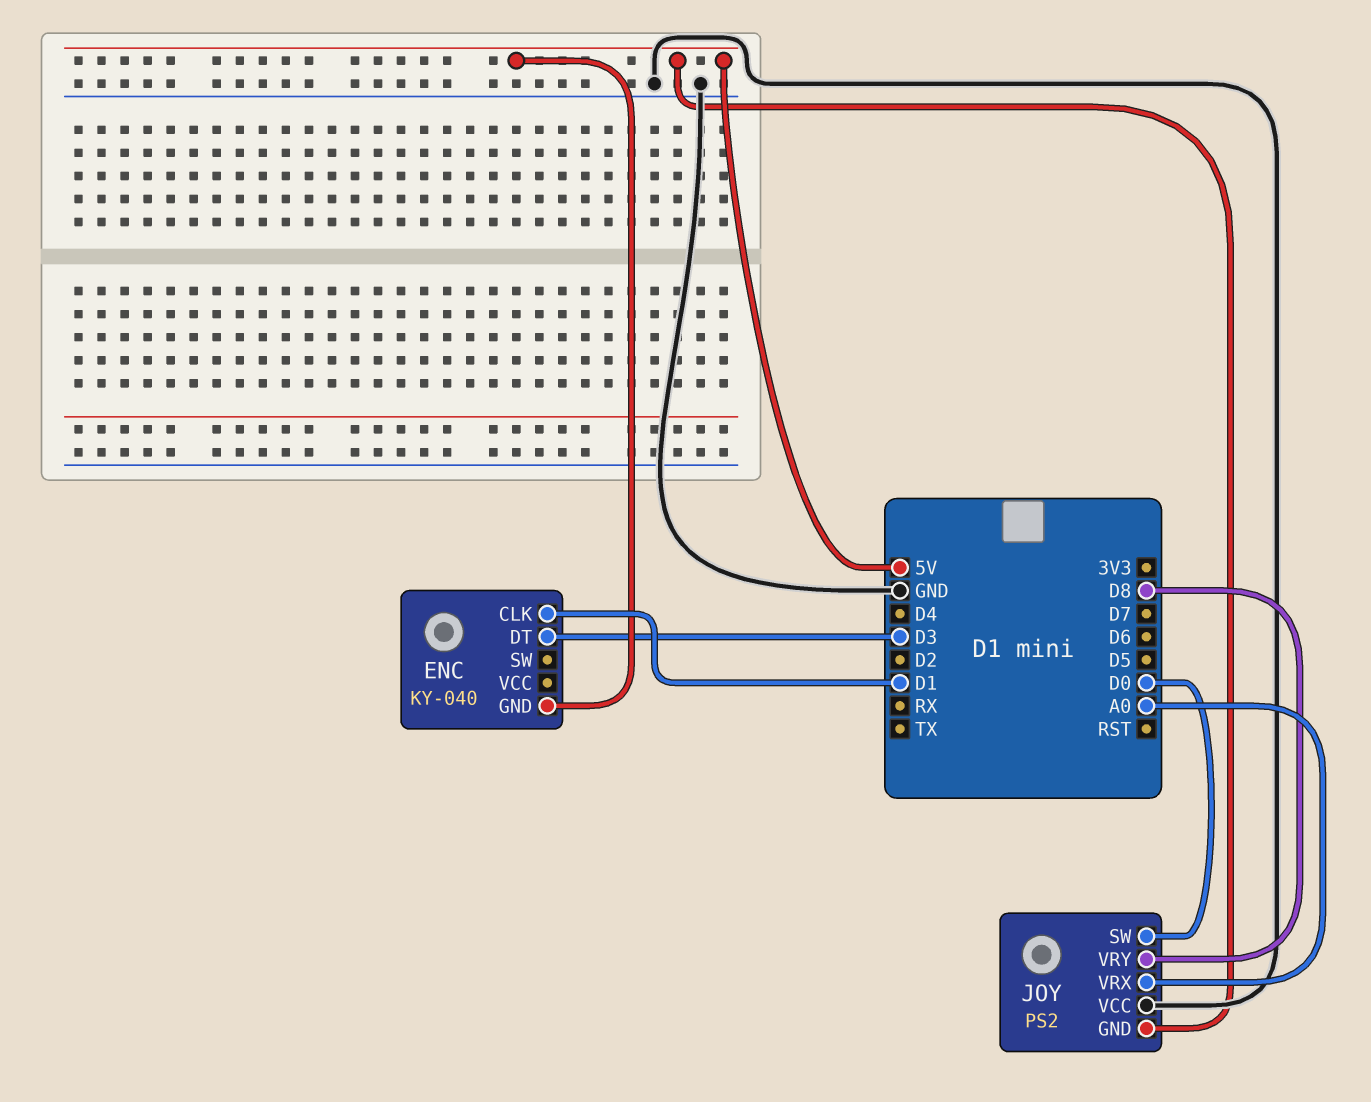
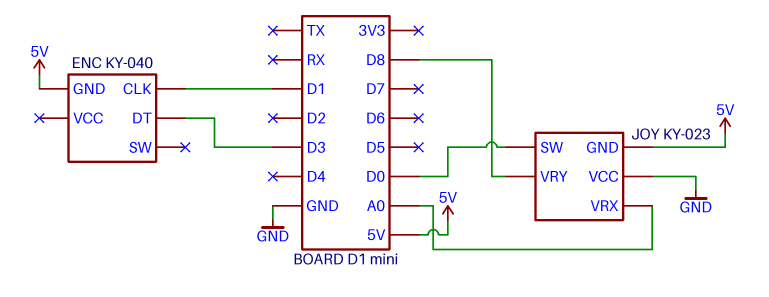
JOY: PS2 -> KY-023

